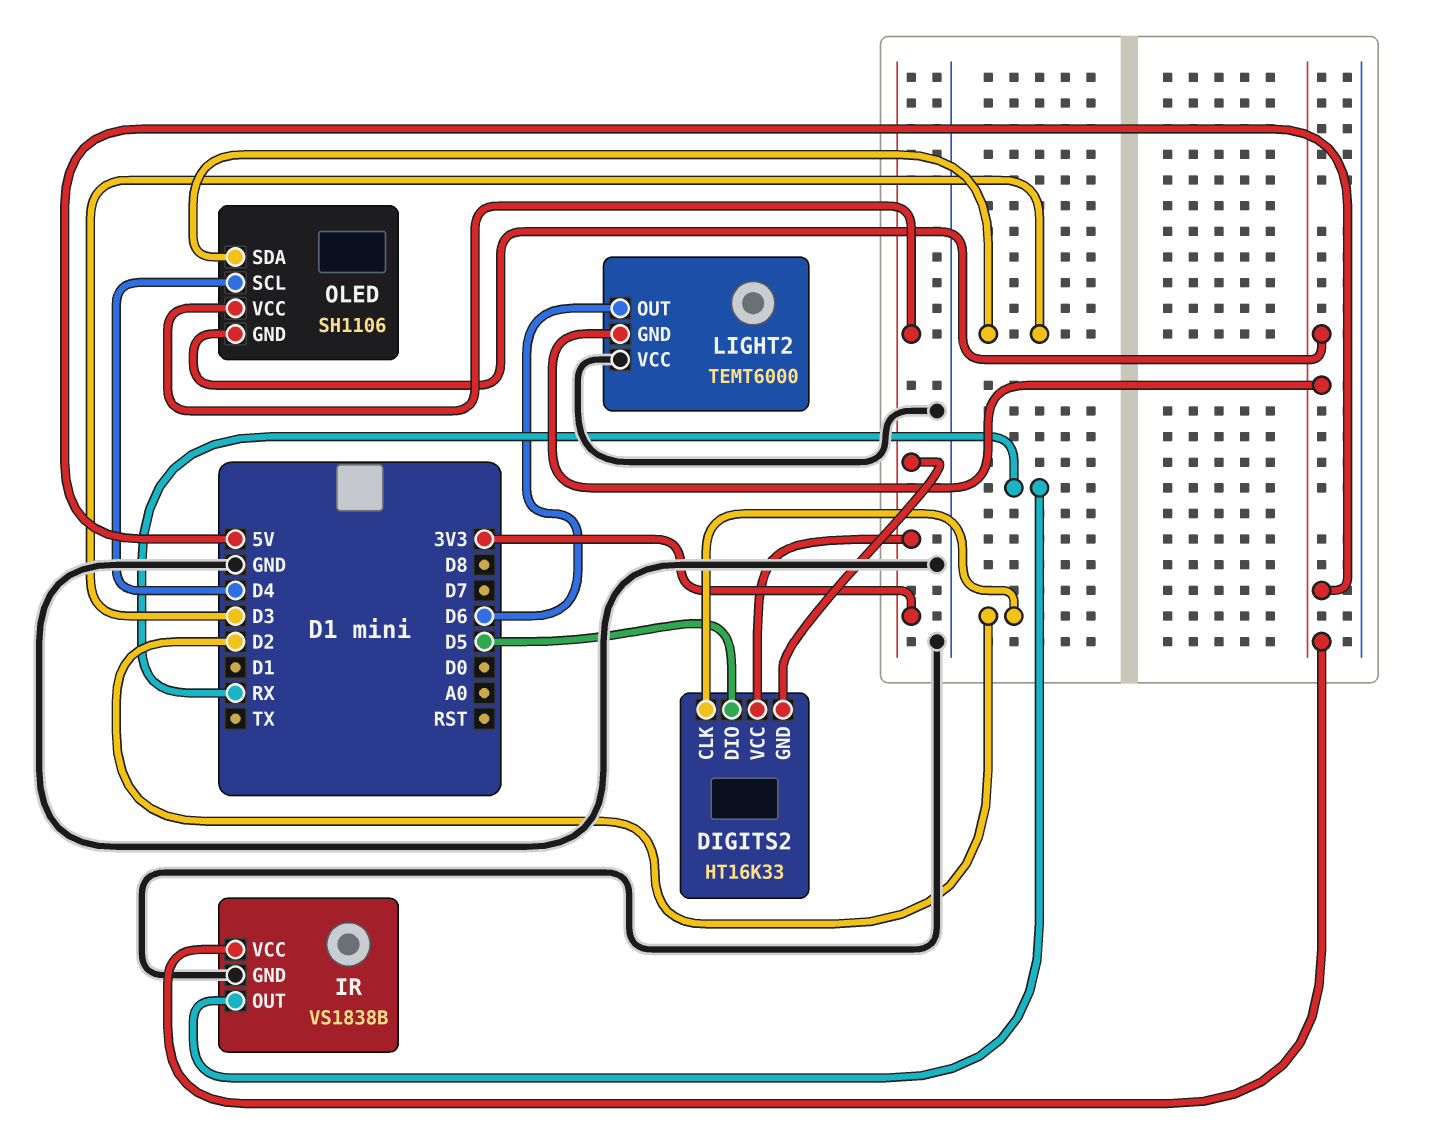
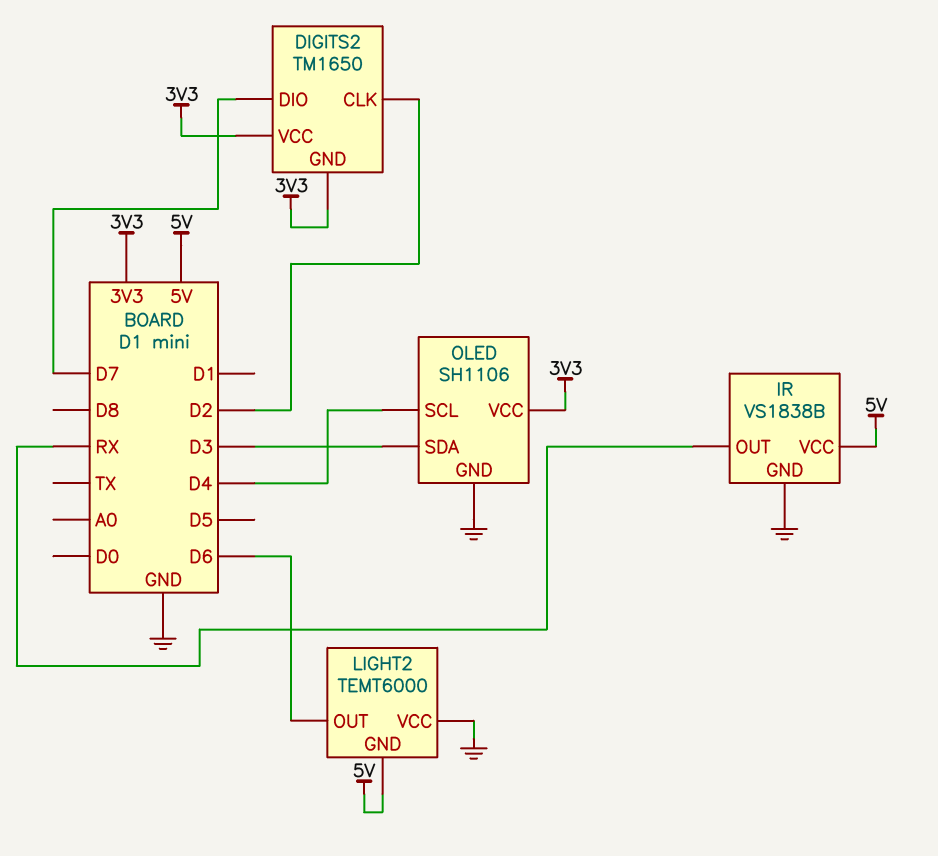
DIGITS2: HT16K33 -> TM1650
DIGITS2 pin DIO: D5 -> D7
OLED pin GND: 5V -> GND

